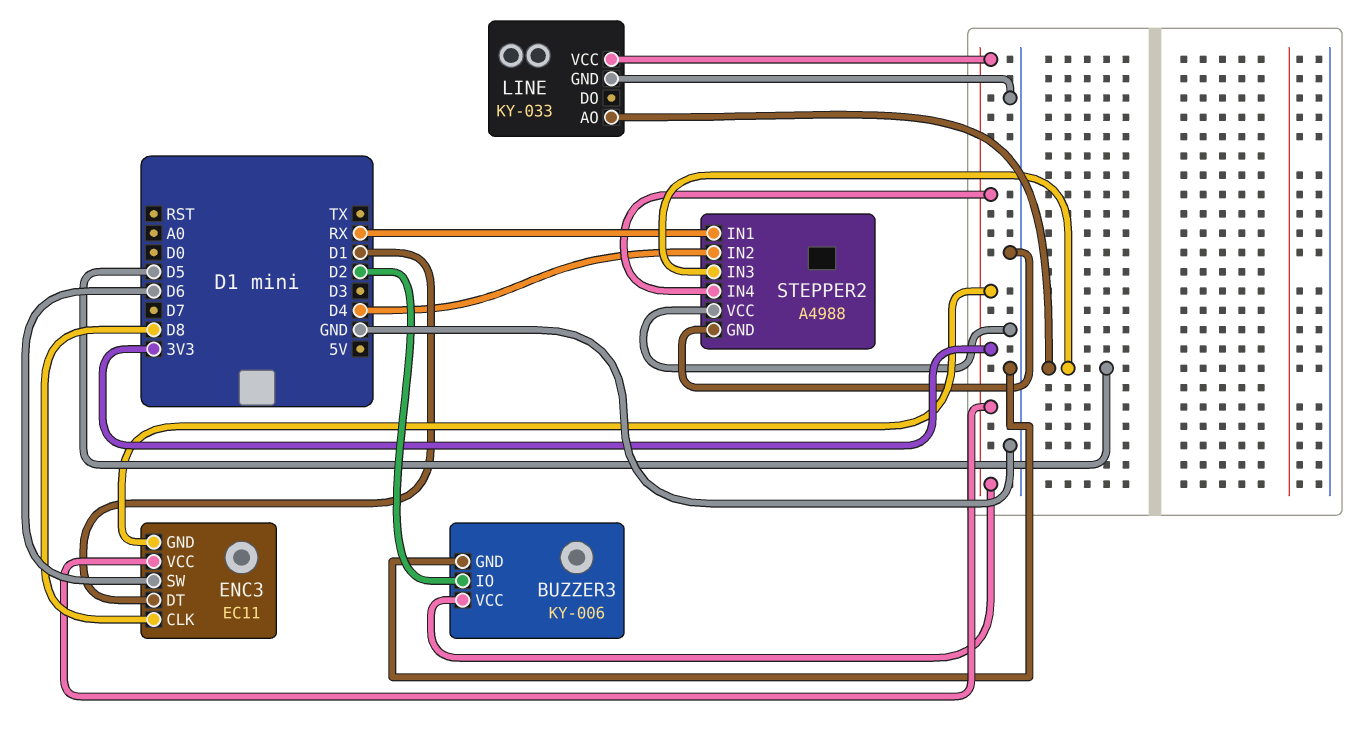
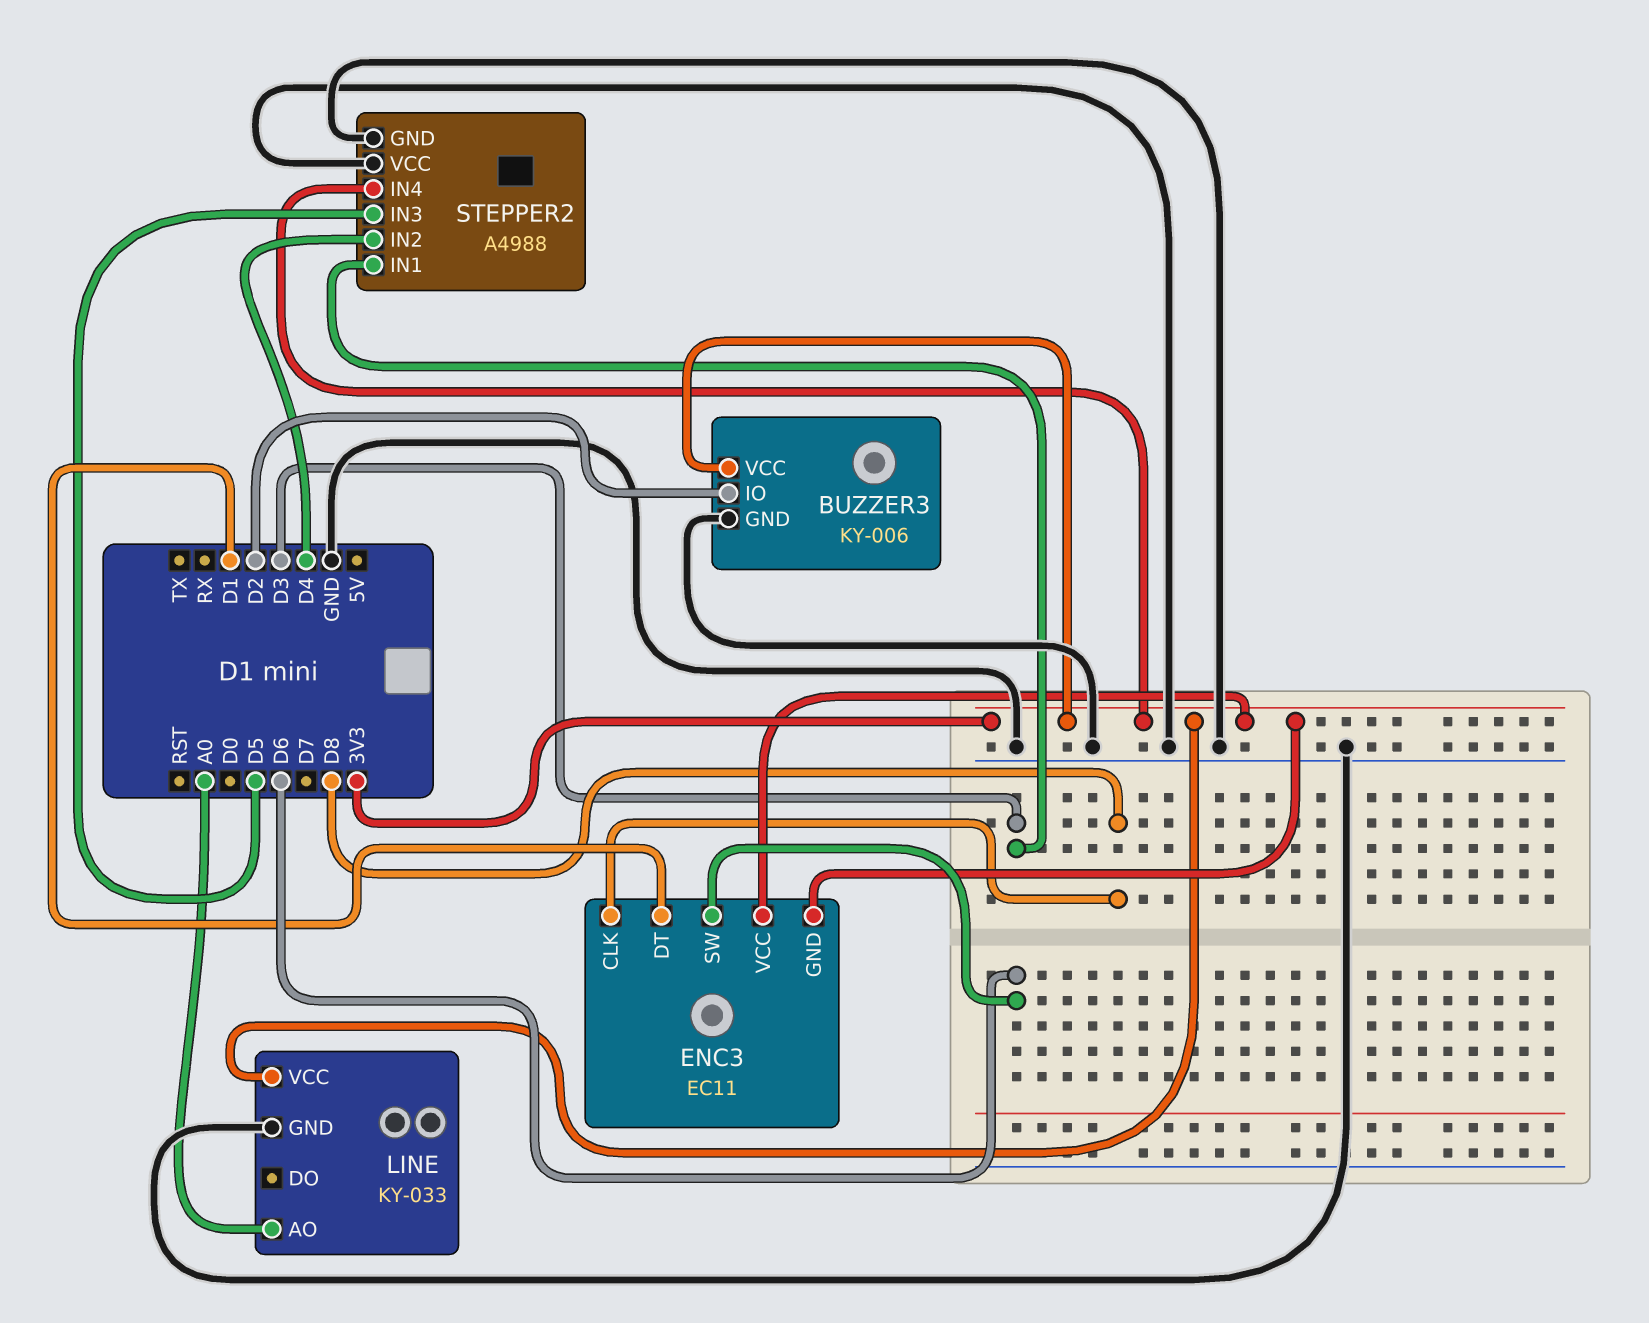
LINE pin AO: D5 -> A0
STEPPER2 pin IN1: RX -> D3

